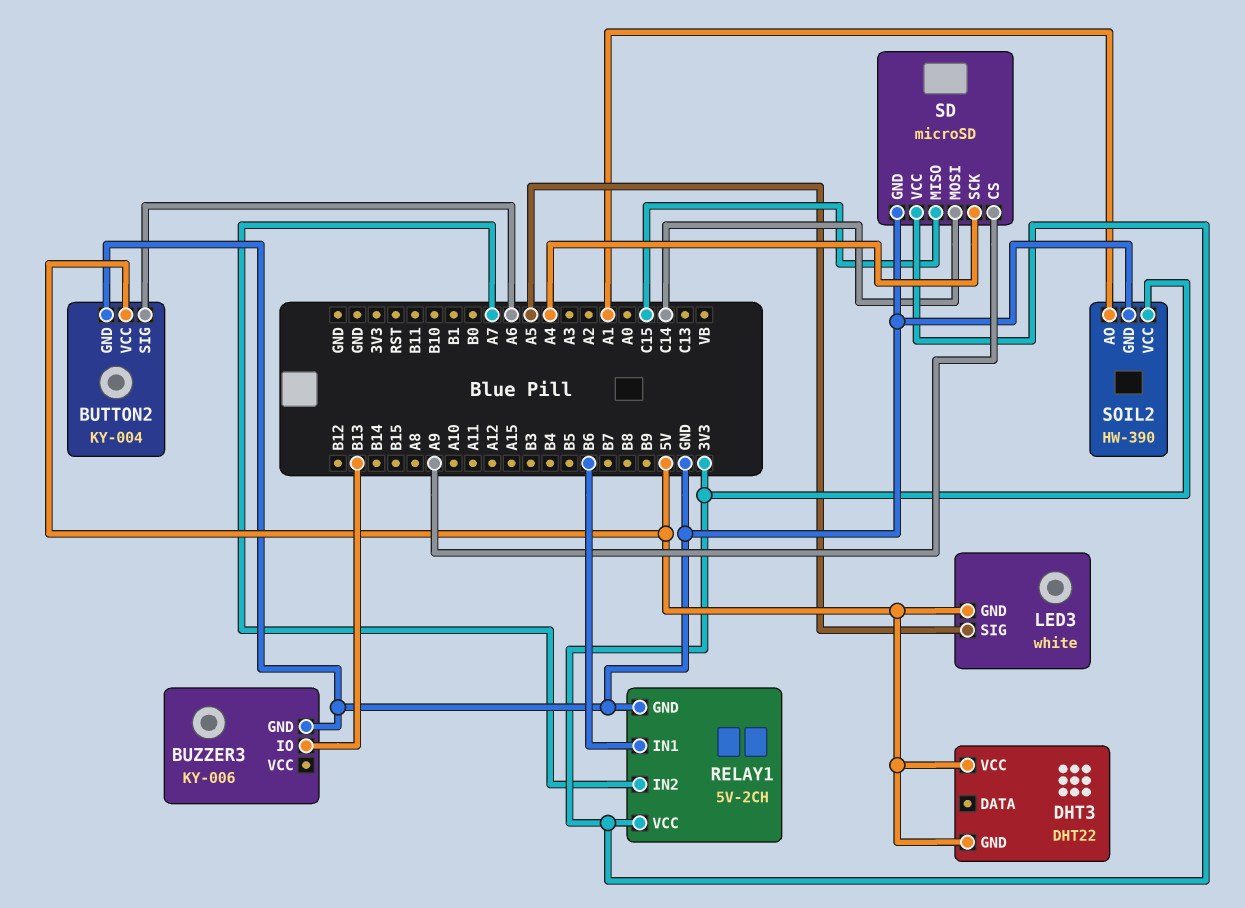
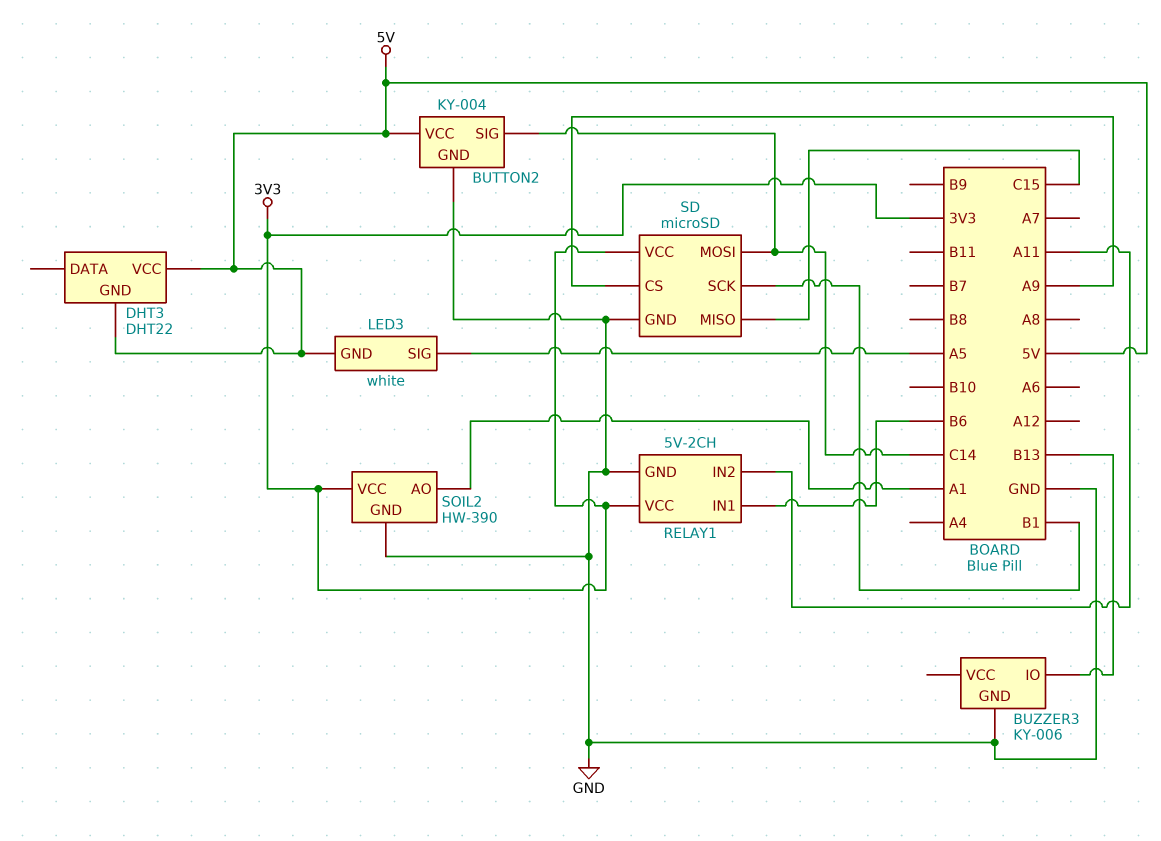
BUTTON2 pin SIG: A6 -> C14
RELAY1 pin IN2: A7 -> A11
SD pin SCK: A4 -> B1

